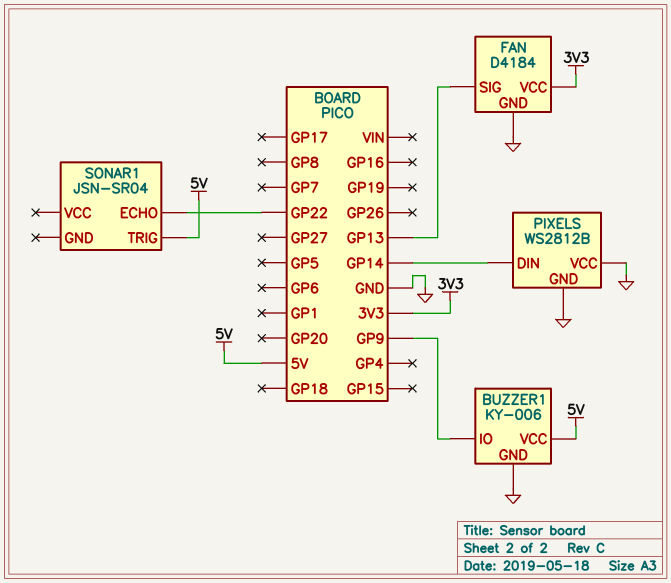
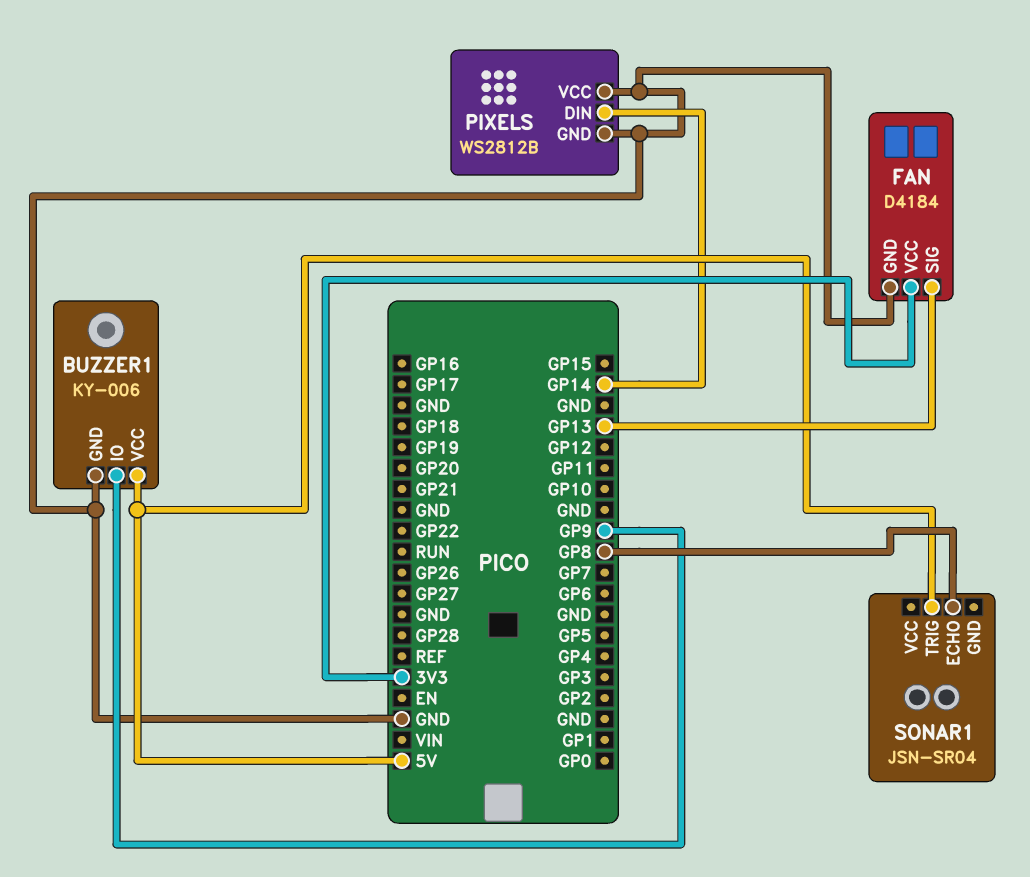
SONAR1 pin ECHO: GP22 -> GP8

